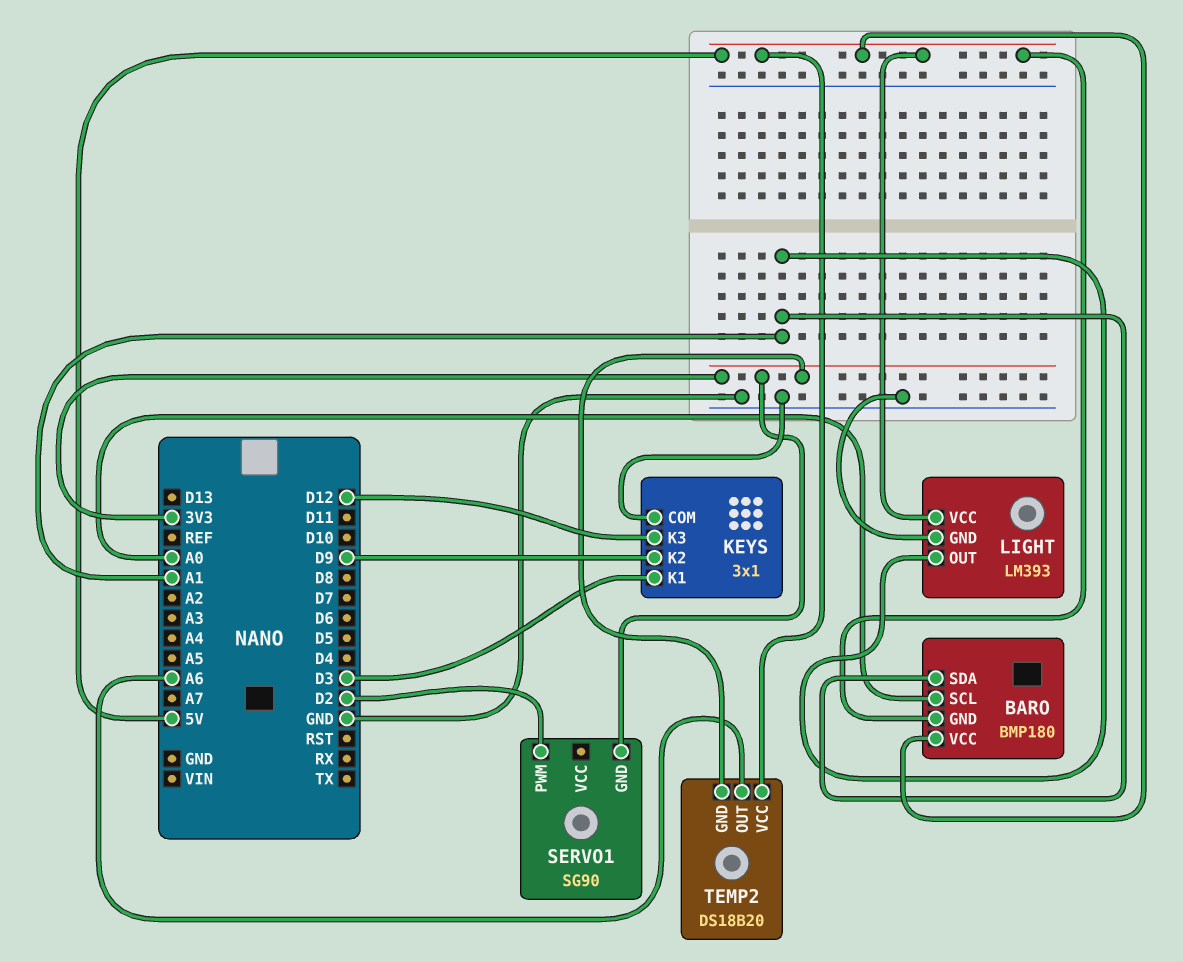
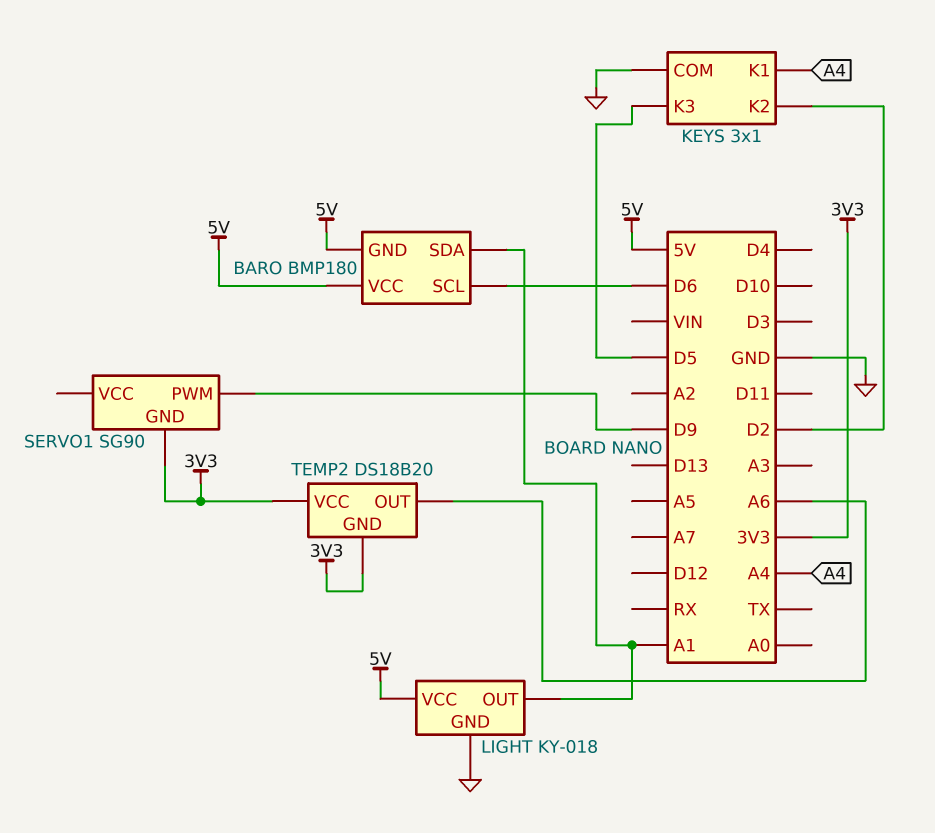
BARO pin SCL: A0 -> D6
KEYS pin K1: D3 -> A4
KEYS pin K2: D9 -> D2
KEYS pin K3: D12 -> D5
LIGHT: LM393 -> KY-018
SERVO1 pin PWM: D2 -> D9
TEMP2 pin VCC: 5V -> 3V3

